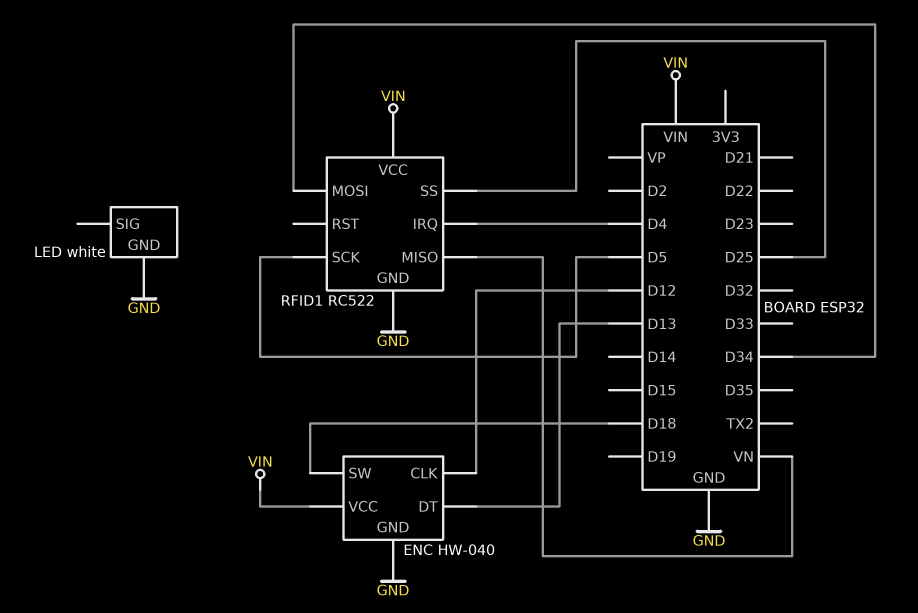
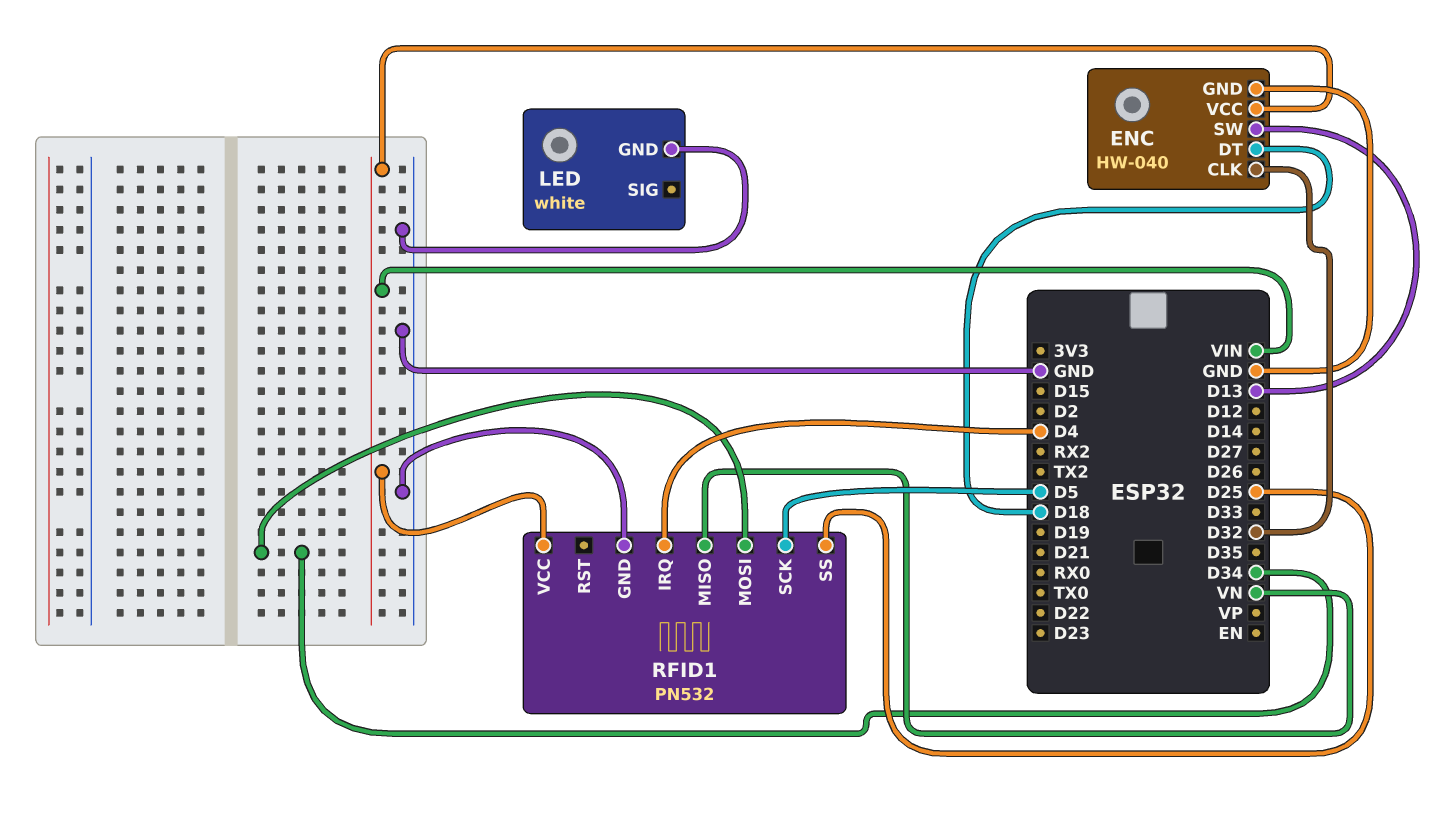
ENC pin CLK: D12 -> D32
ENC pin DT: D13 -> D18
ENC pin SW: D18 -> D13
RFID1: RC522 -> PN532

